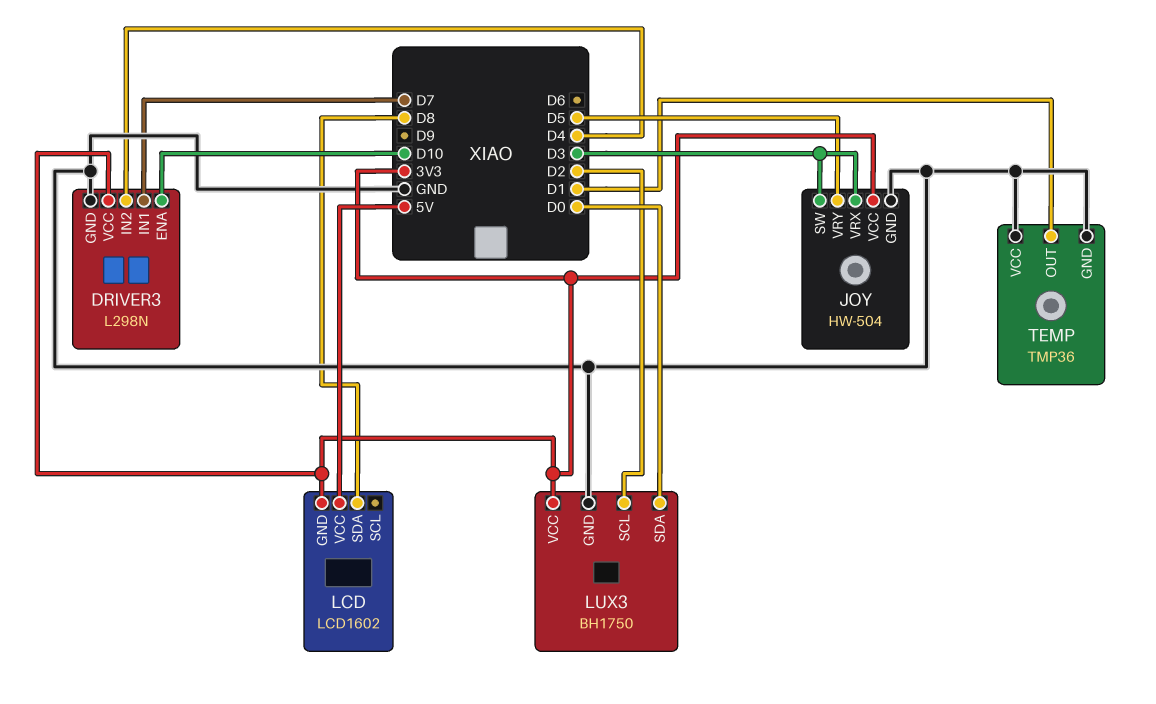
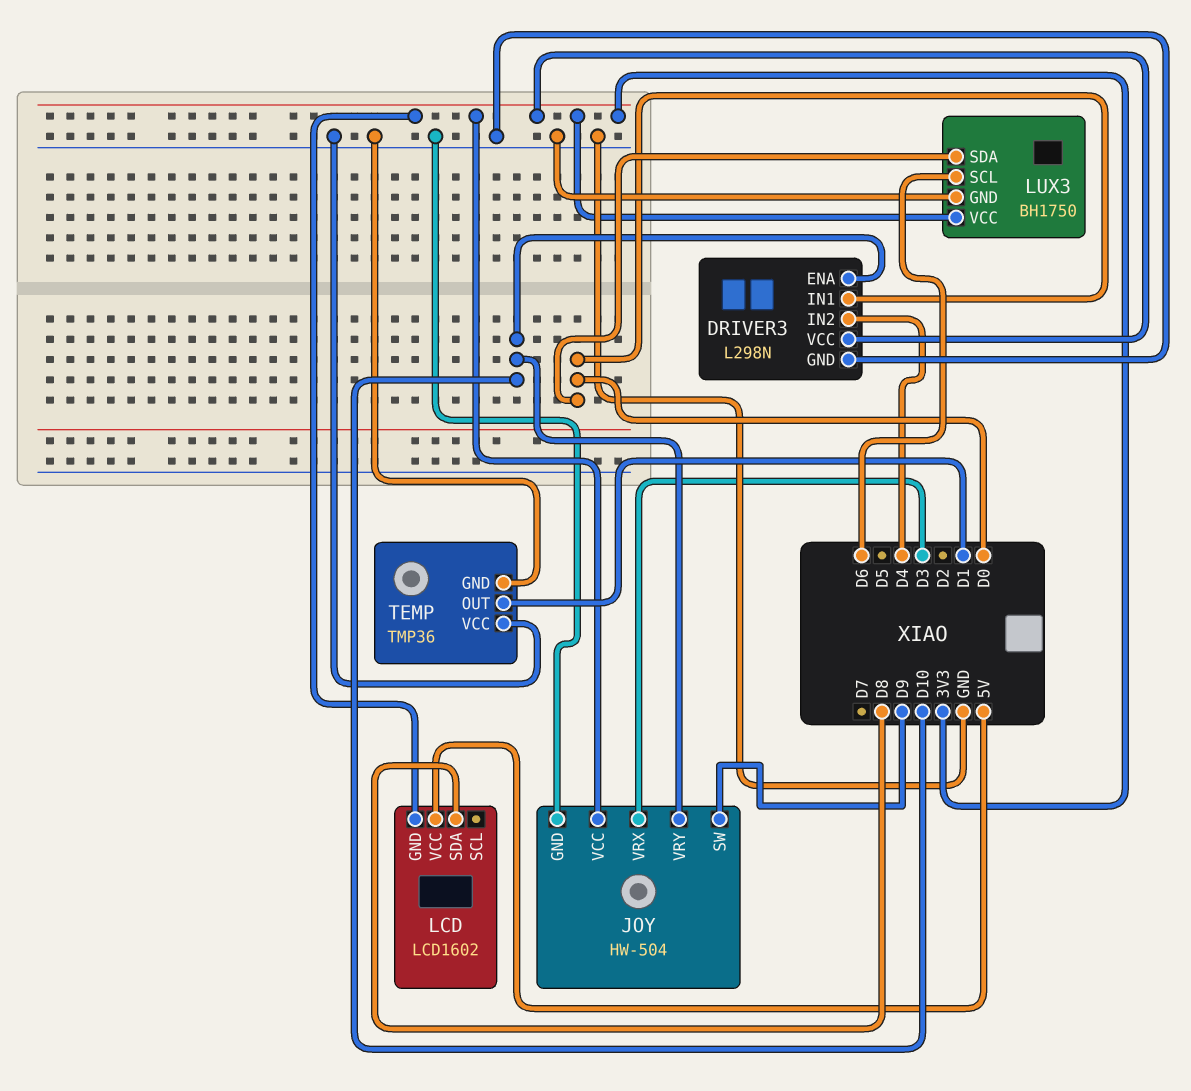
DRIVER3 pin IN1: D7 -> D0
JOY pin SW: D3 -> D9
JOY pin VRY: D5 -> D10
LUX3 pin SCL: D2 -> D6

